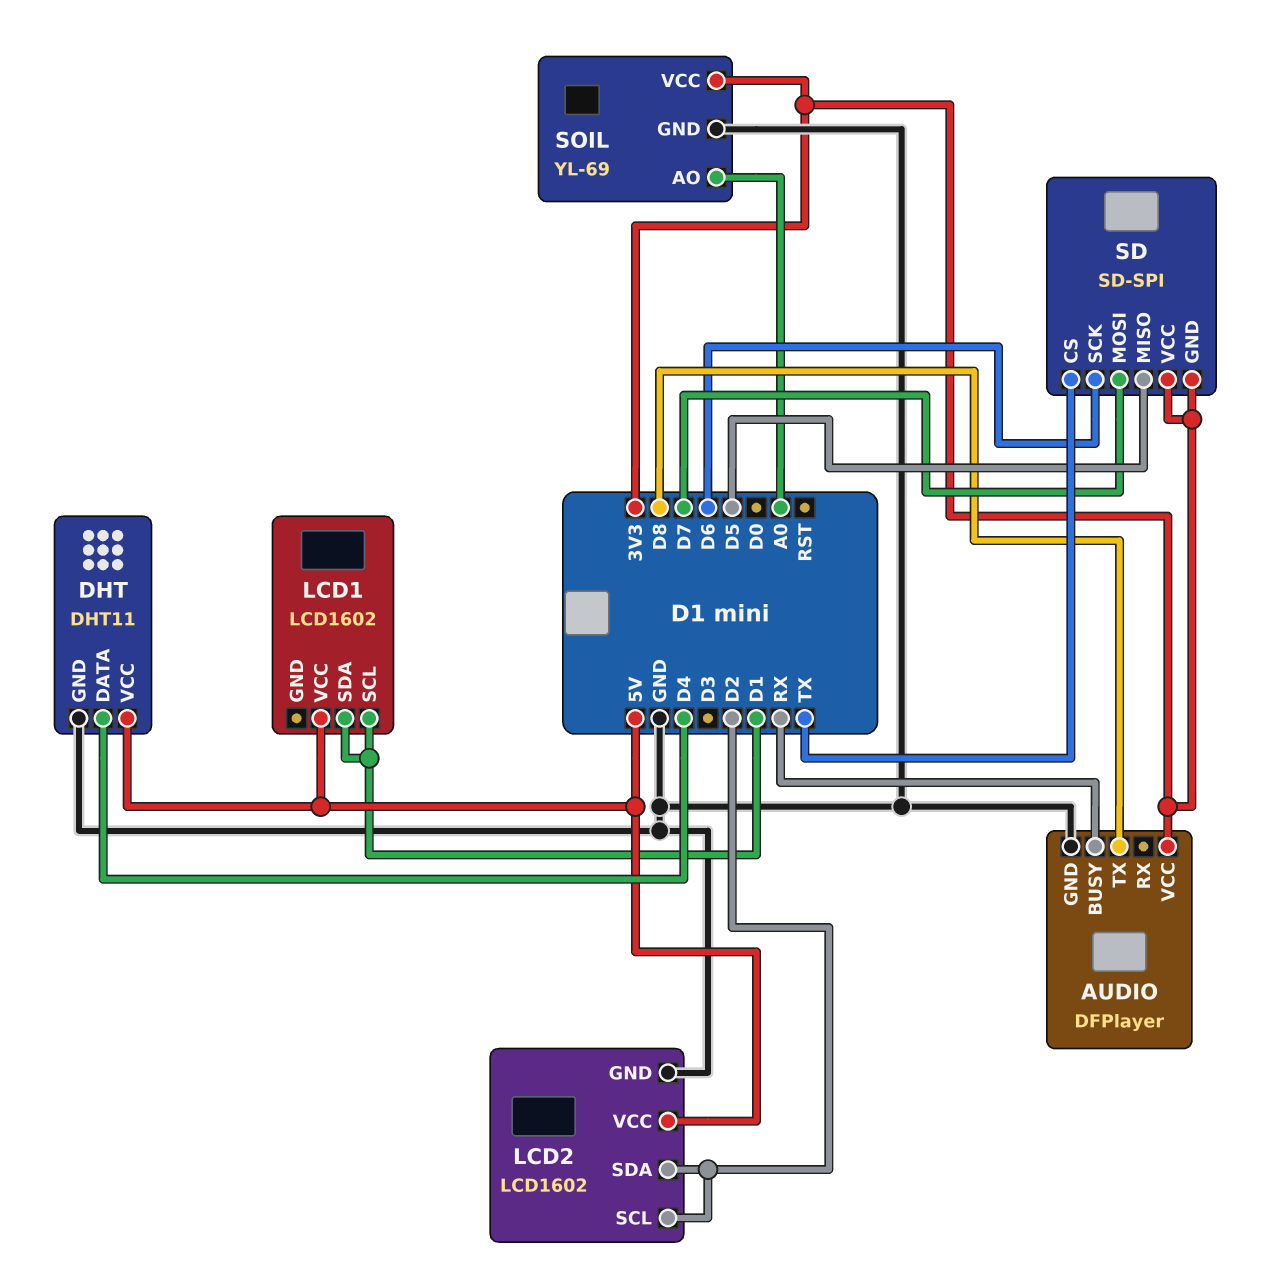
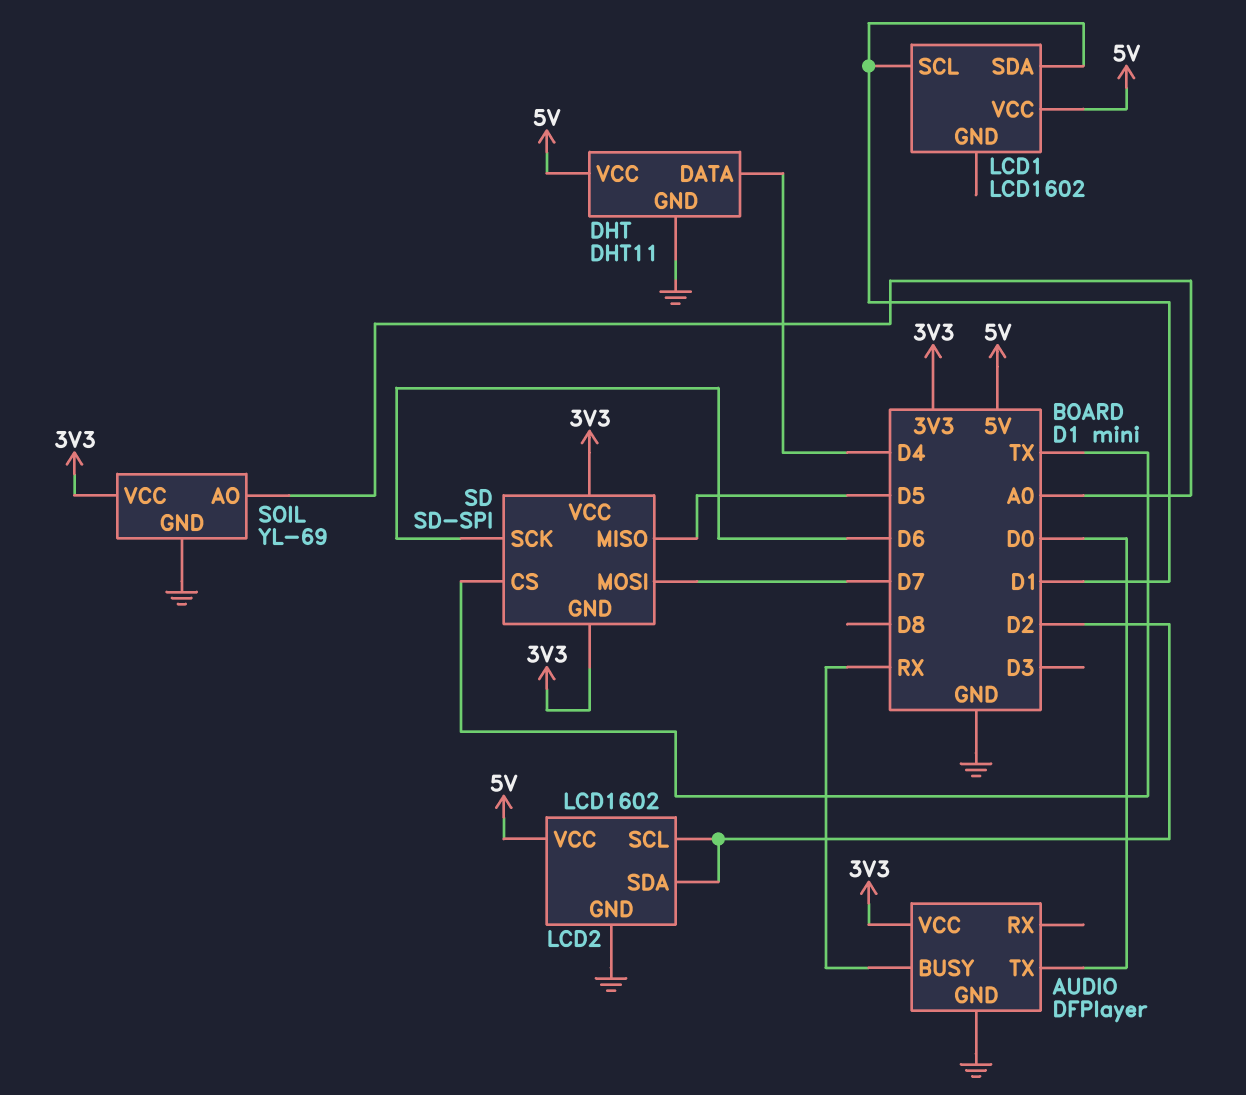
AUDIO pin TX: D8 -> D0

